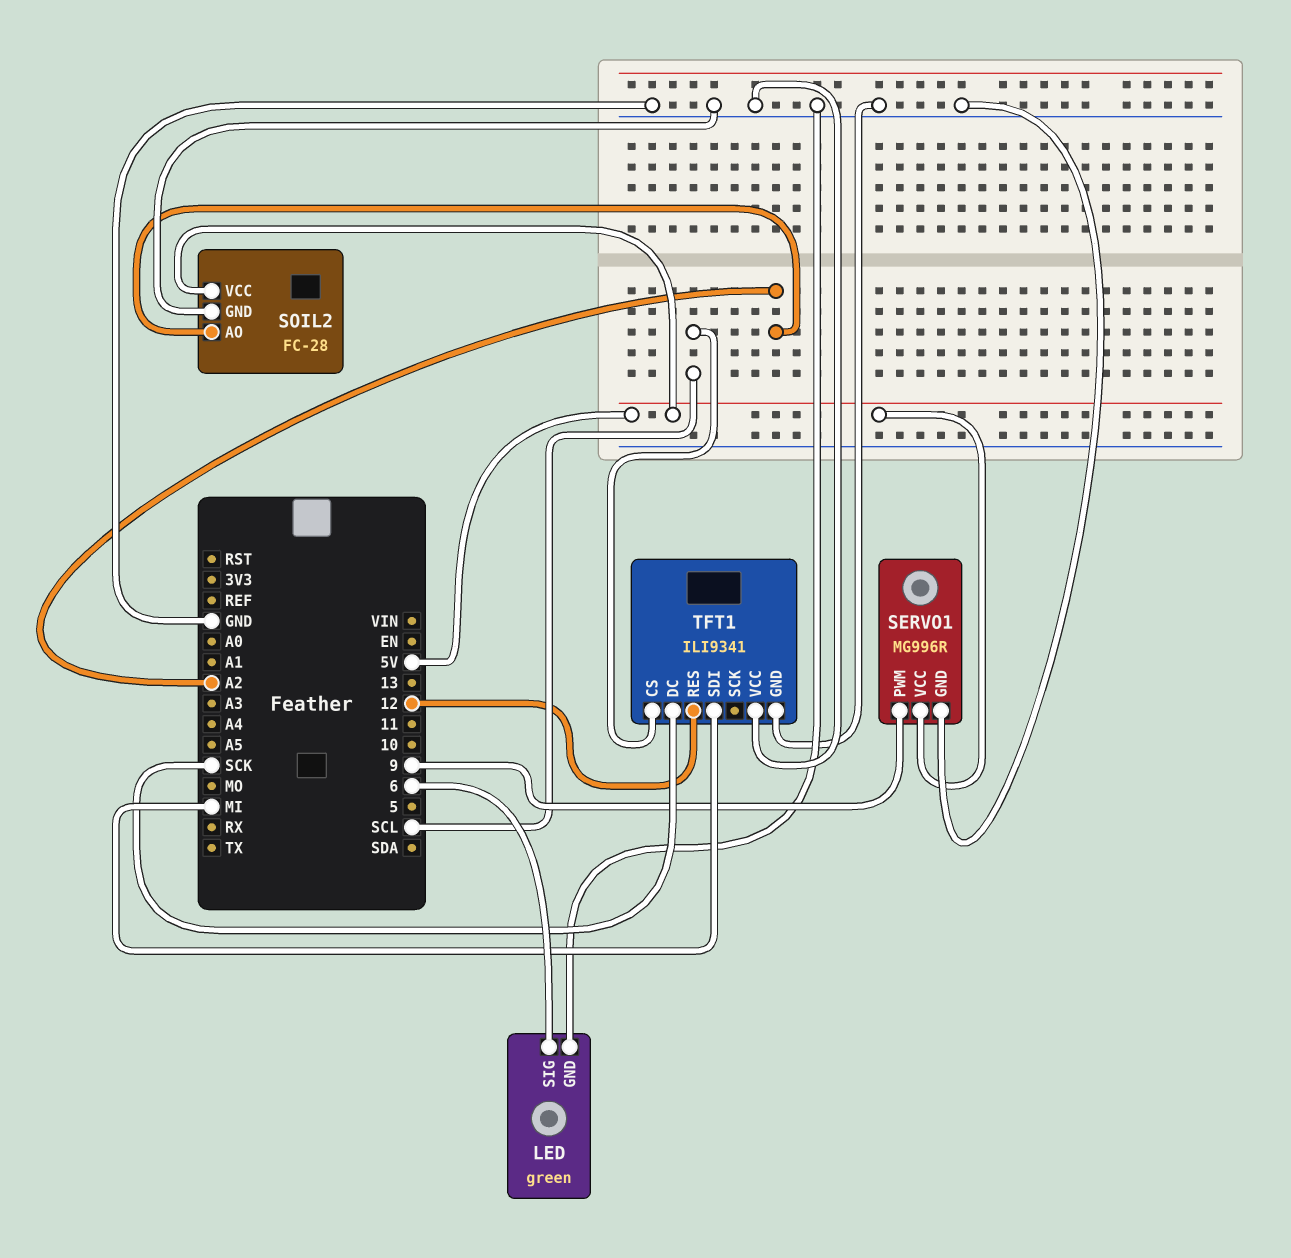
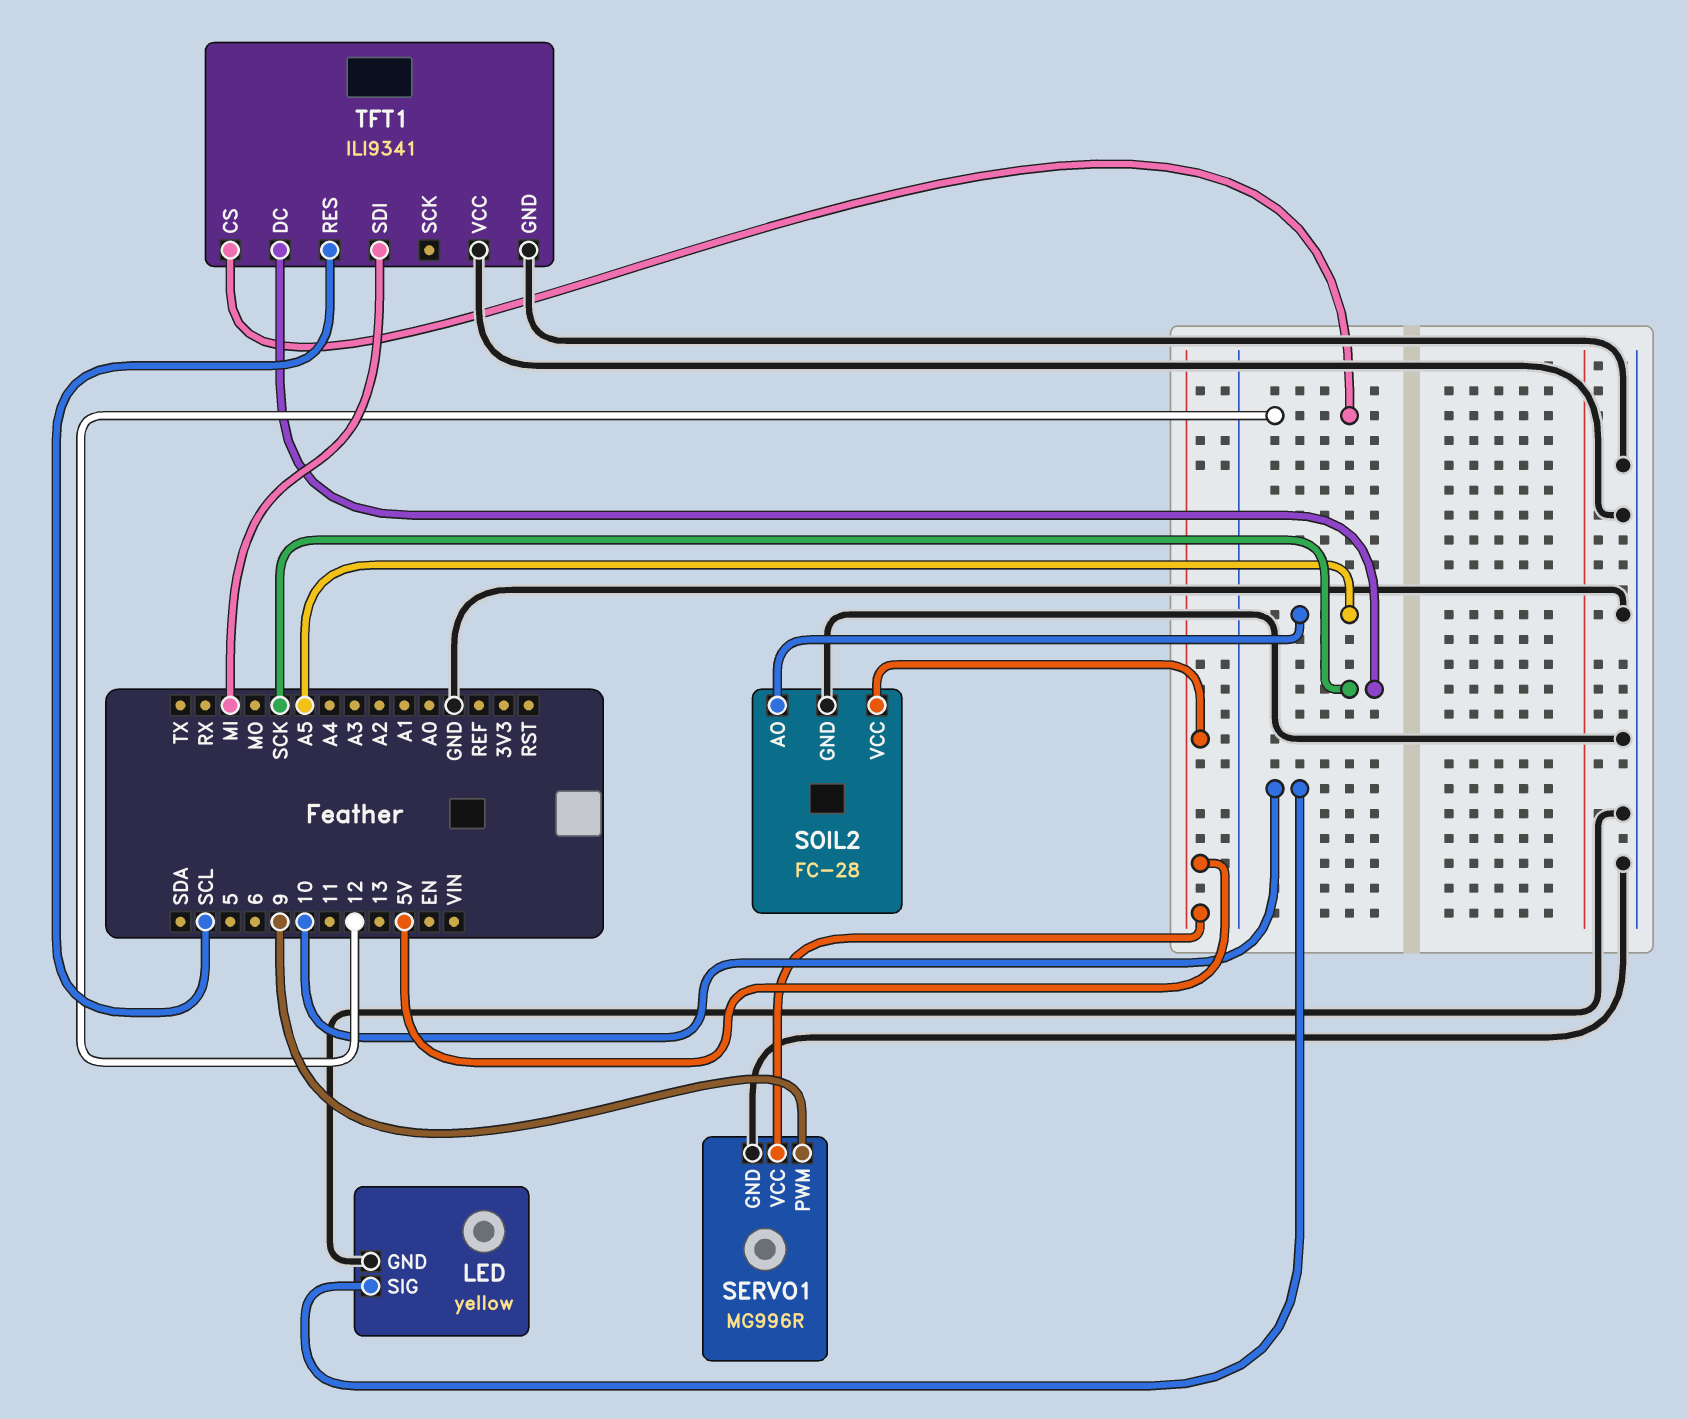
LED: green -> yellow
LED pin SIG: 6 -> 10
SOIL2 pin AO: A2 -> A5
TFT1 pin CS: SCL -> 12
TFT1 pin RES: 12 -> SCL

